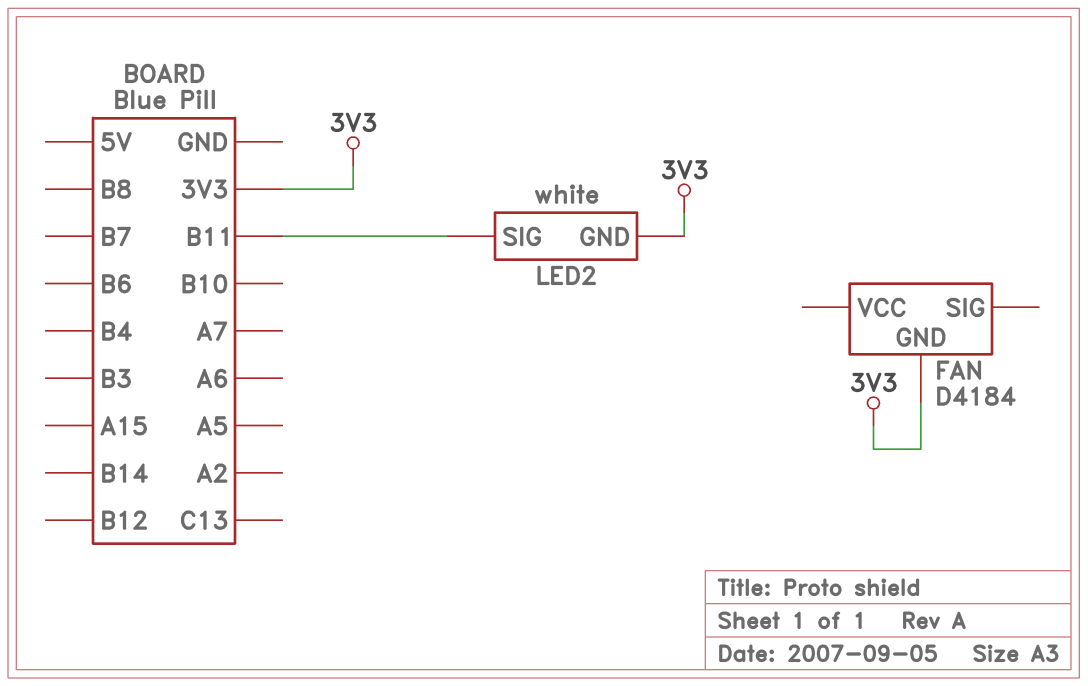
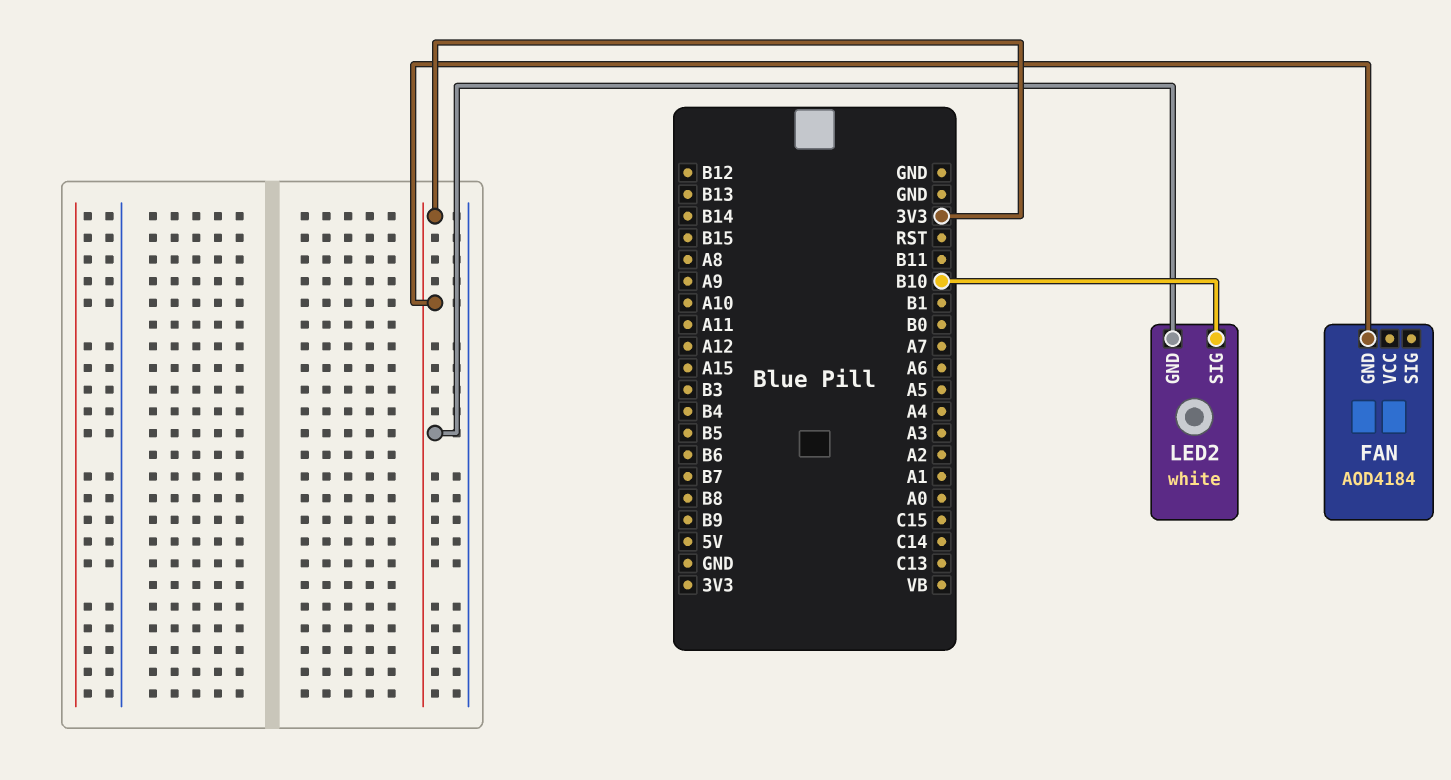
FAN: D4184 -> AOD4184
LED2 pin SIG: B11 -> B10

